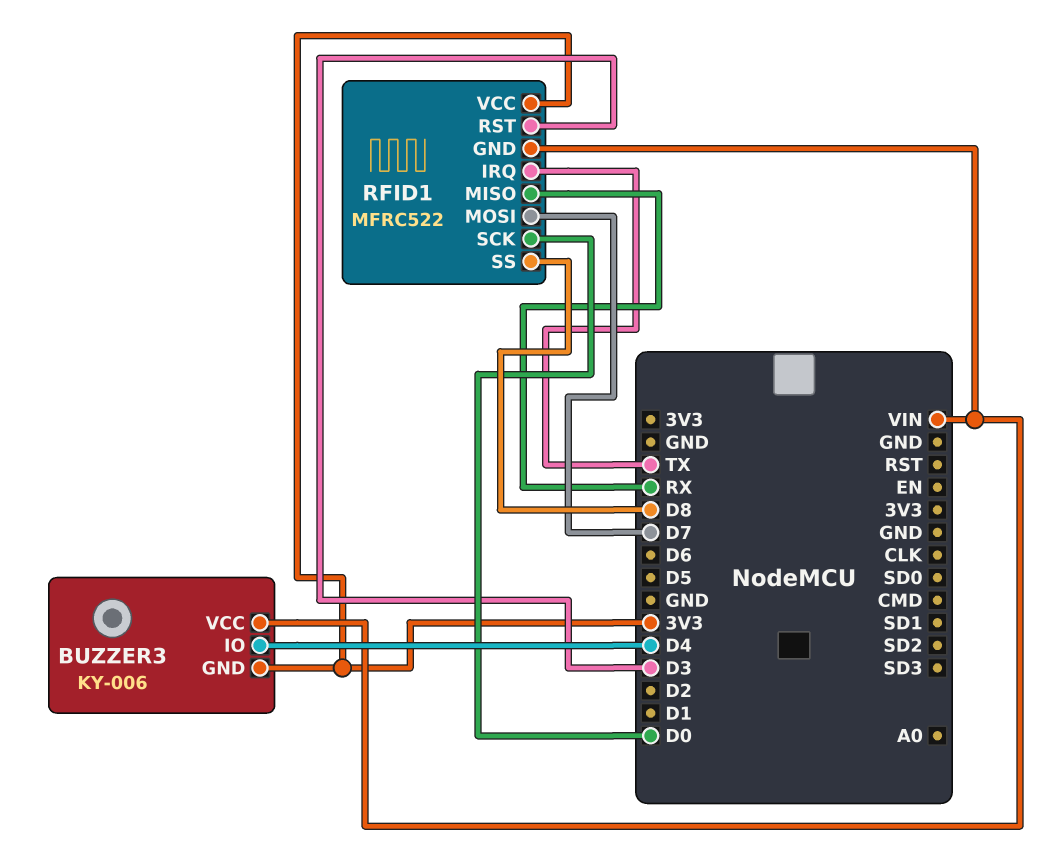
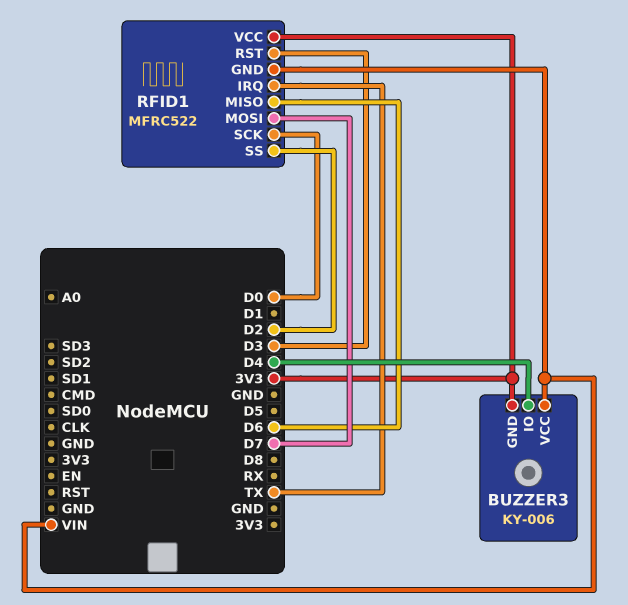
RFID1 pin MISO: RX -> D6
RFID1 pin SS: D8 -> D2

